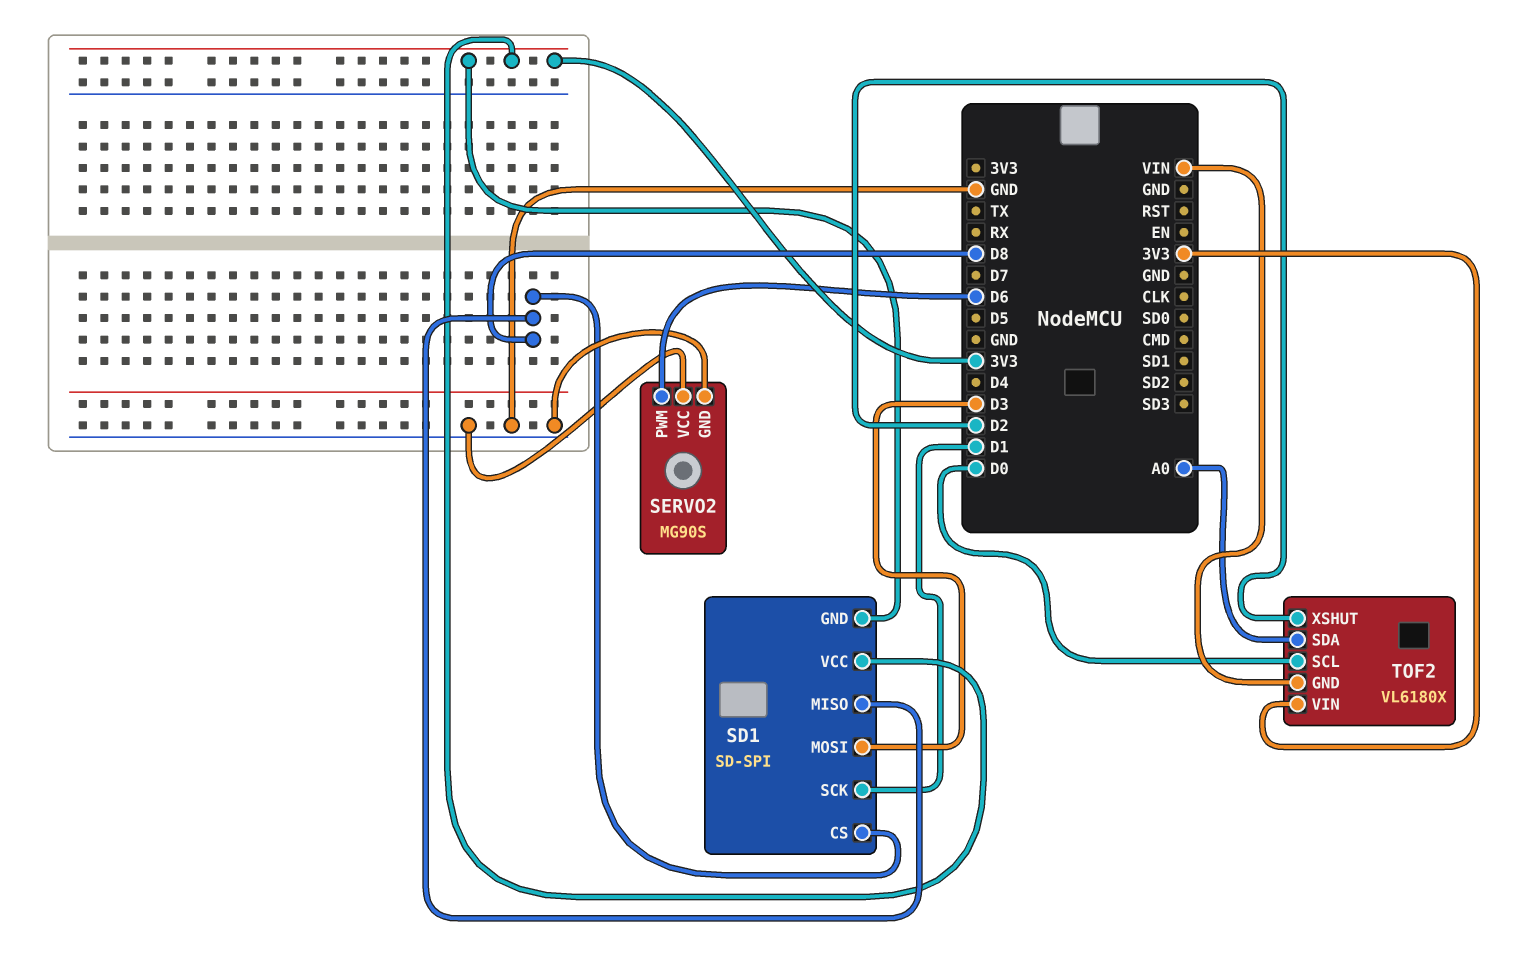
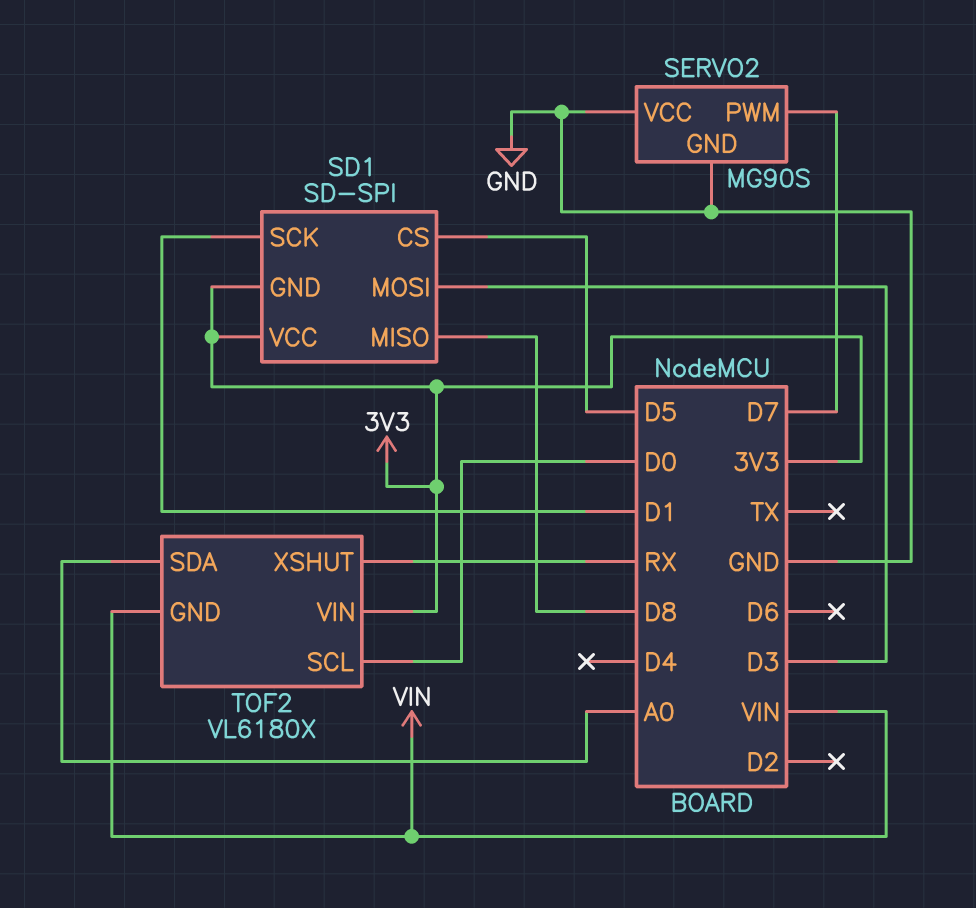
SD1 pin CS: D8 -> D5
SERVO2 pin PWM: D6 -> D7
TOF2 pin XSHUT: D2 -> RX

